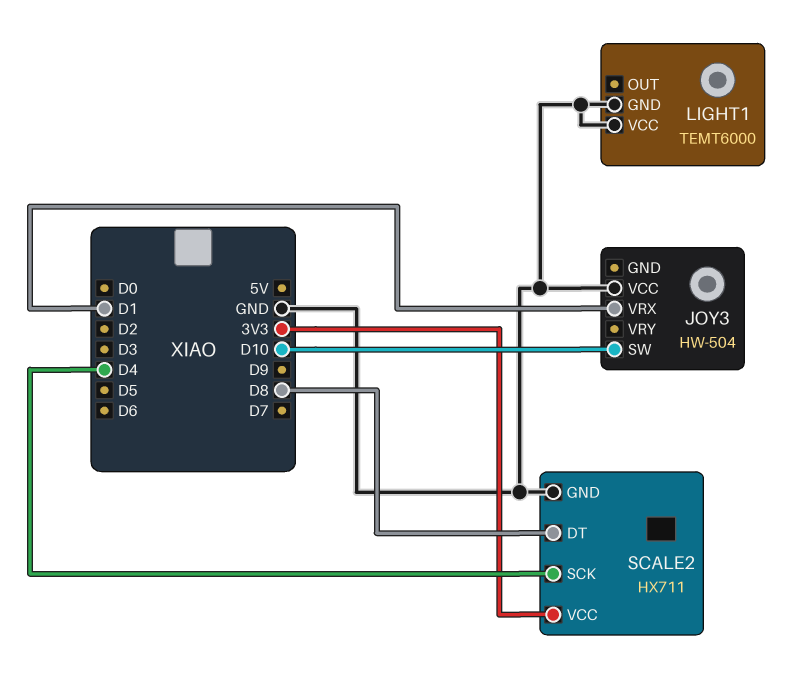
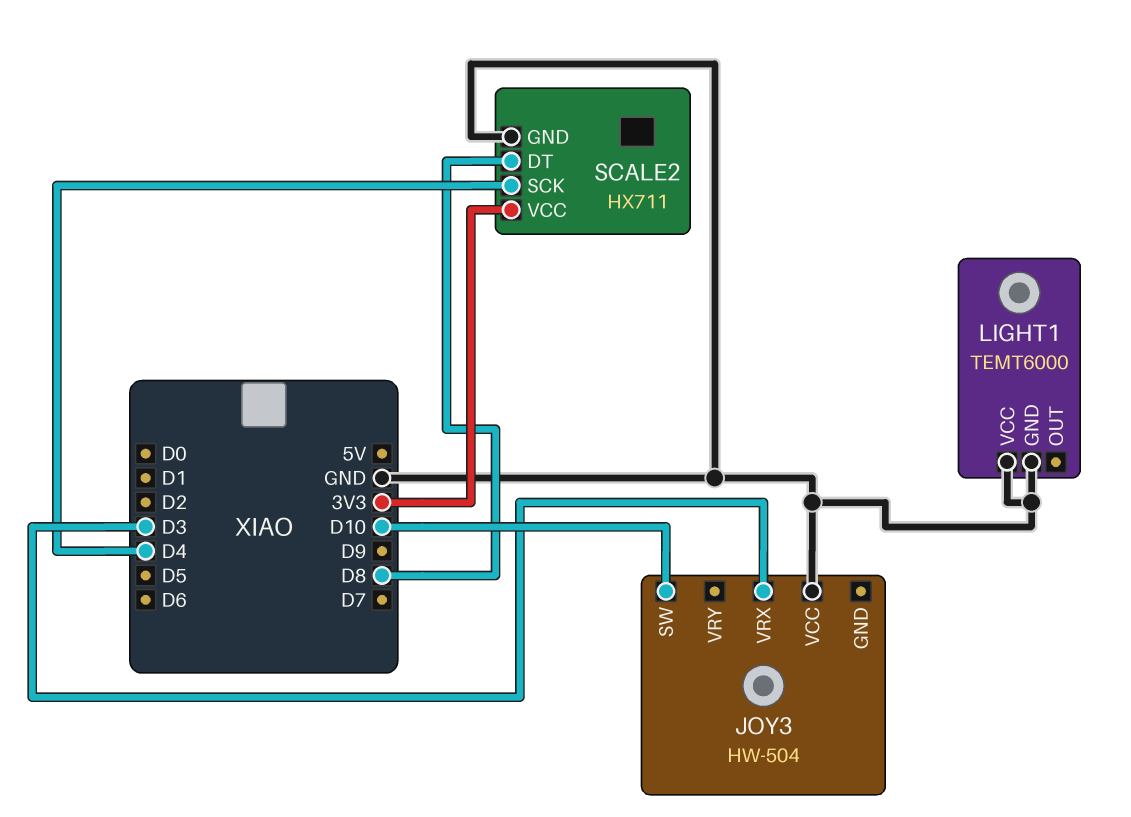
JOY3 pin VRX: D1 -> D3

